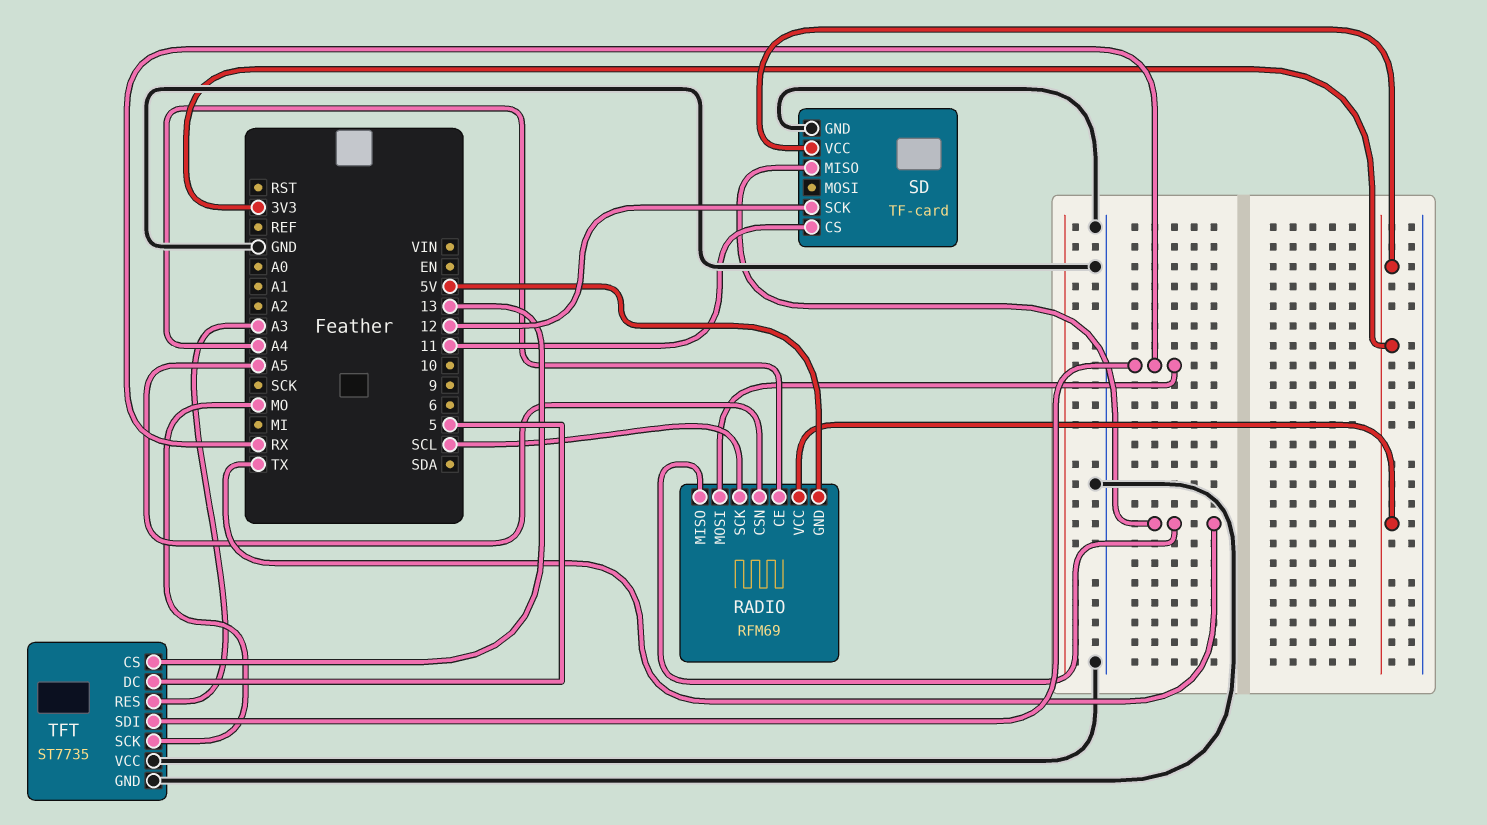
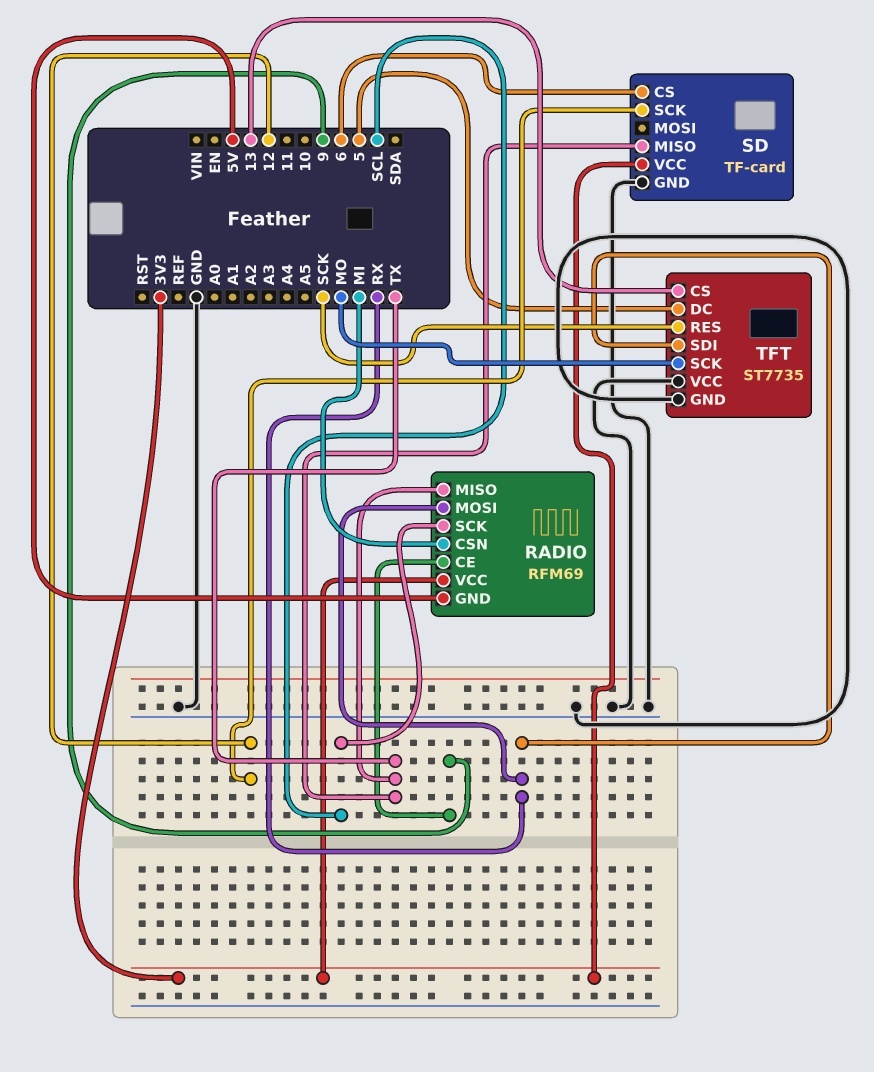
RADIO pin CE: A4 -> 9
RADIO pin CSN: A5 -> MI
SD pin CS: 11 -> 6
TFT pin RES: A3 -> SCK

